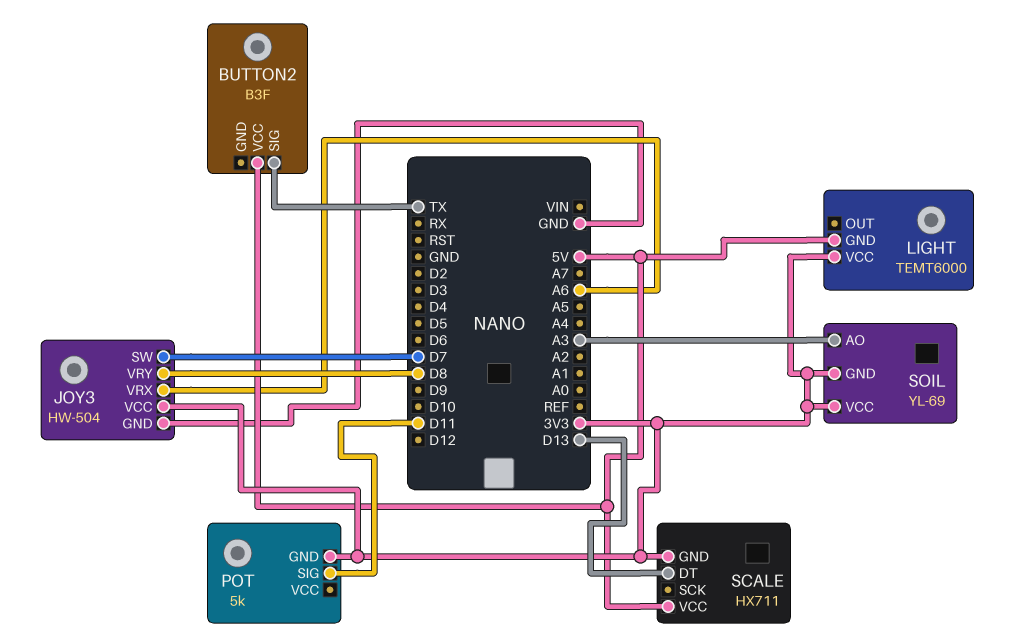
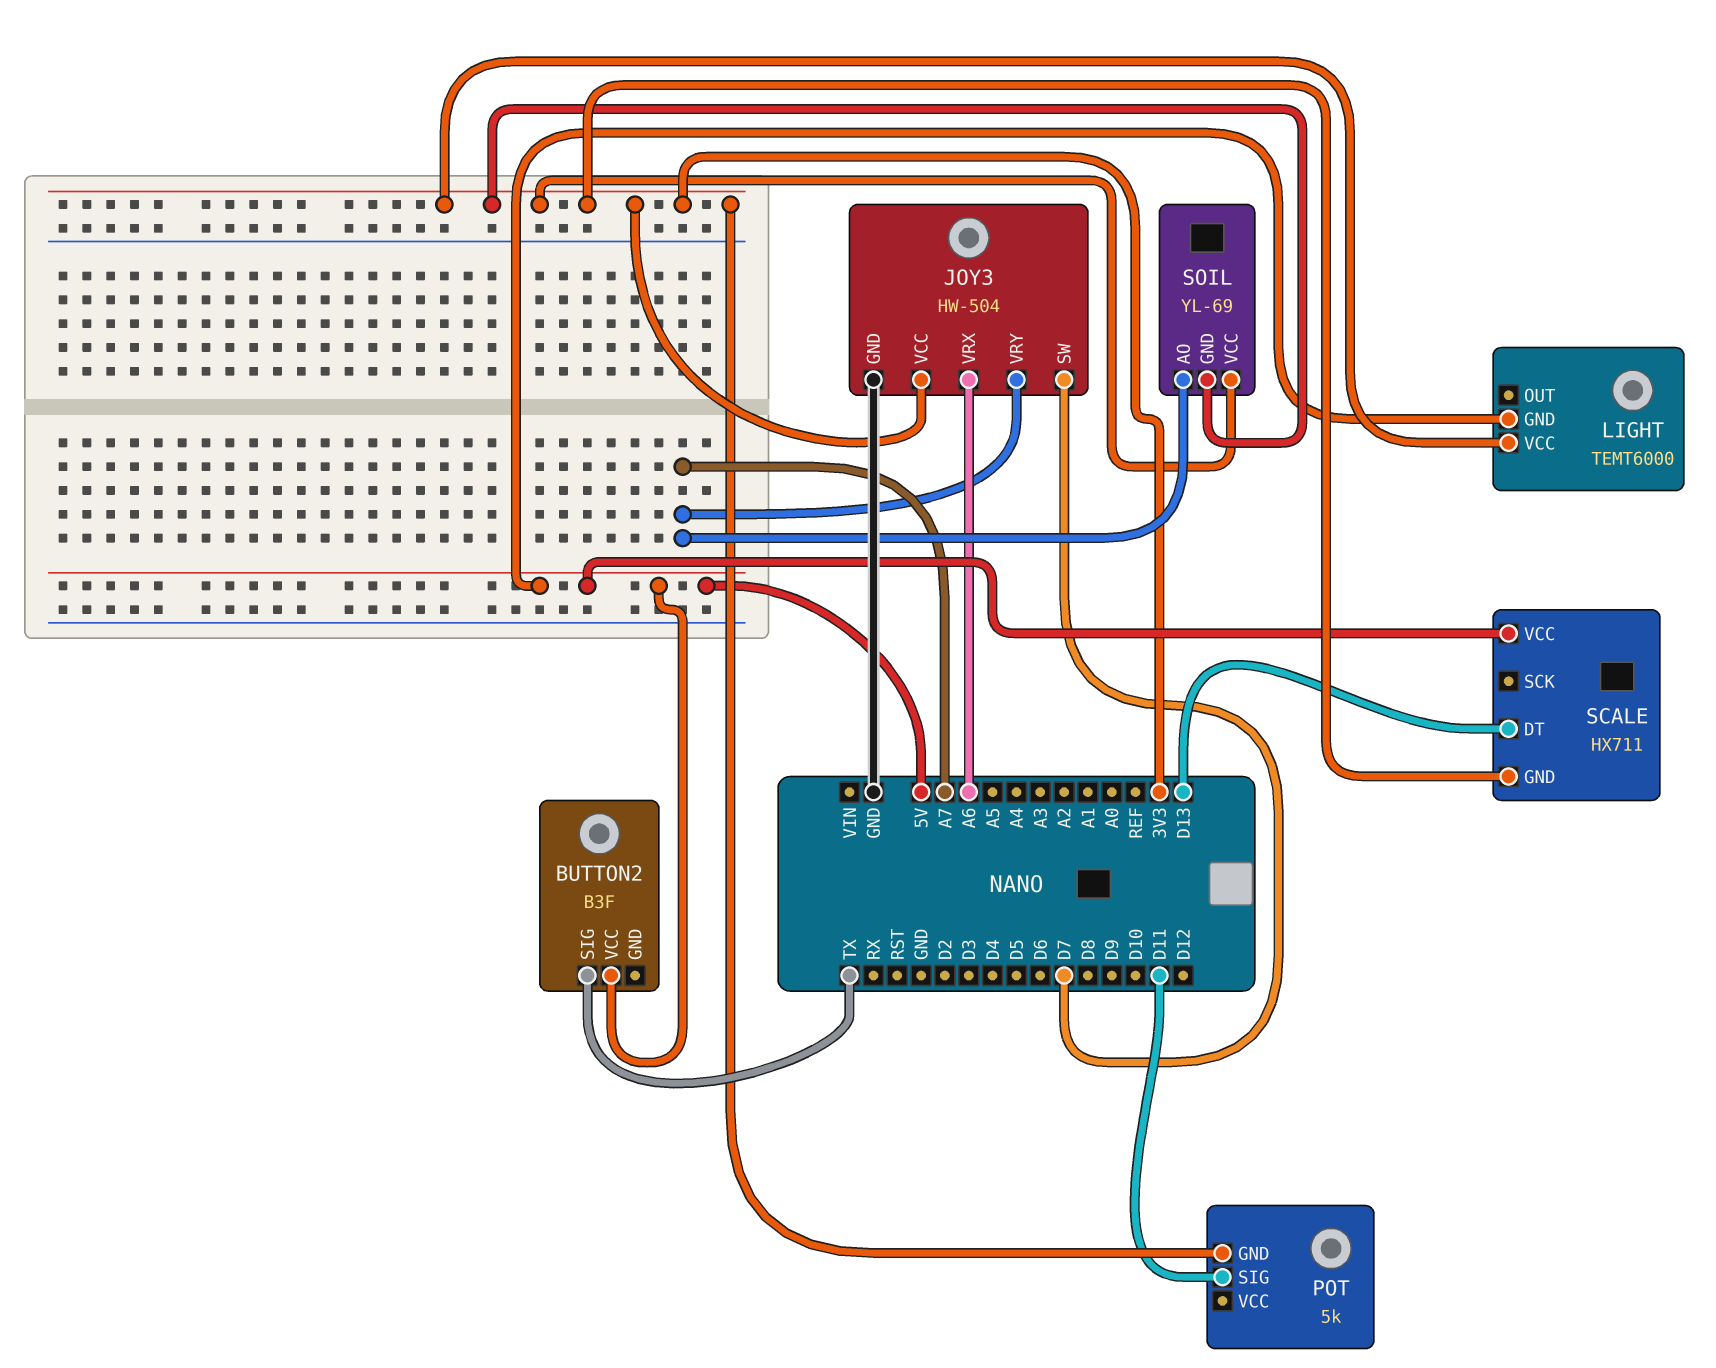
JOY3 pin VRY: D8 -> A7
SOIL pin AO: A3 -> A7

